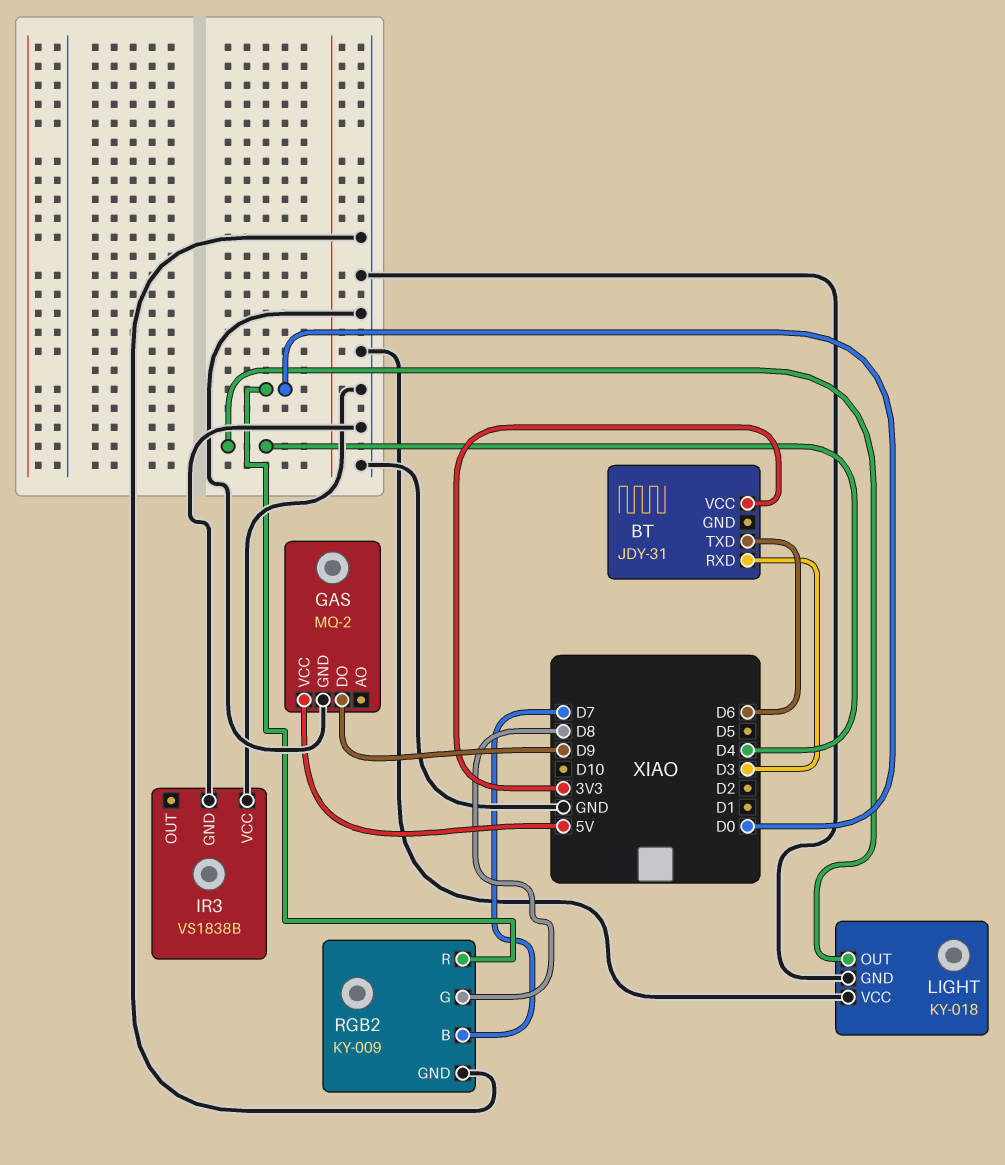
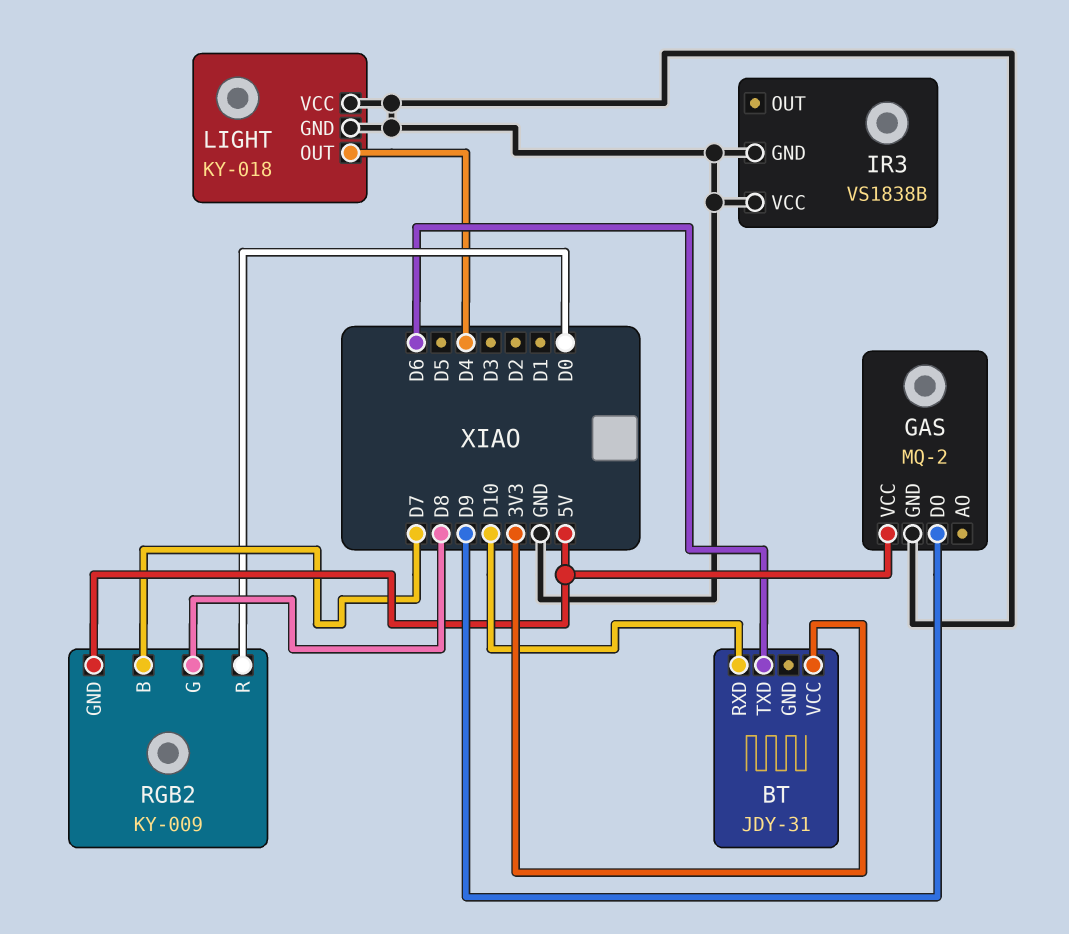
BT pin RXD: D3 -> D10
RGB2 pin GND: GND -> 5V

